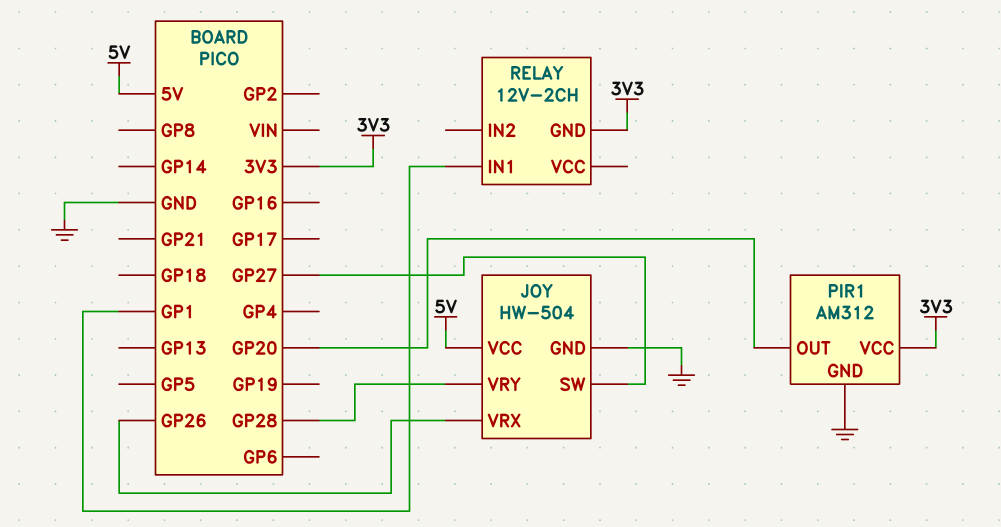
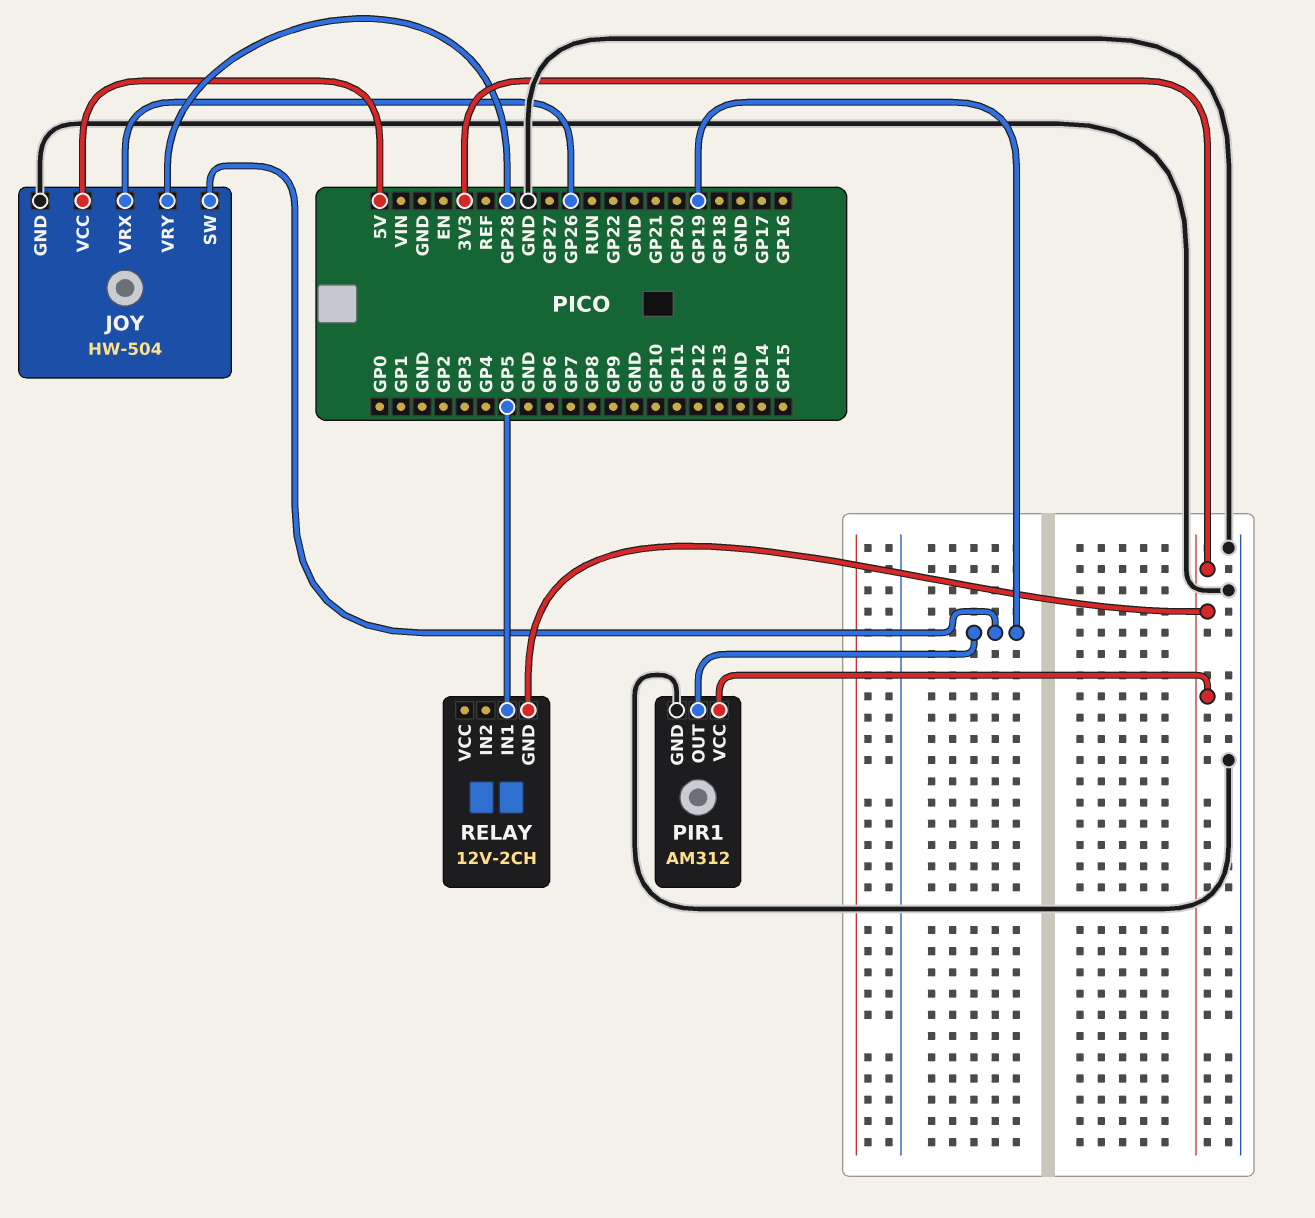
JOY pin SW: GP27 -> GP19
PIR1 pin OUT: GP20 -> GP19
RELAY pin IN1: GP1 -> GP5

